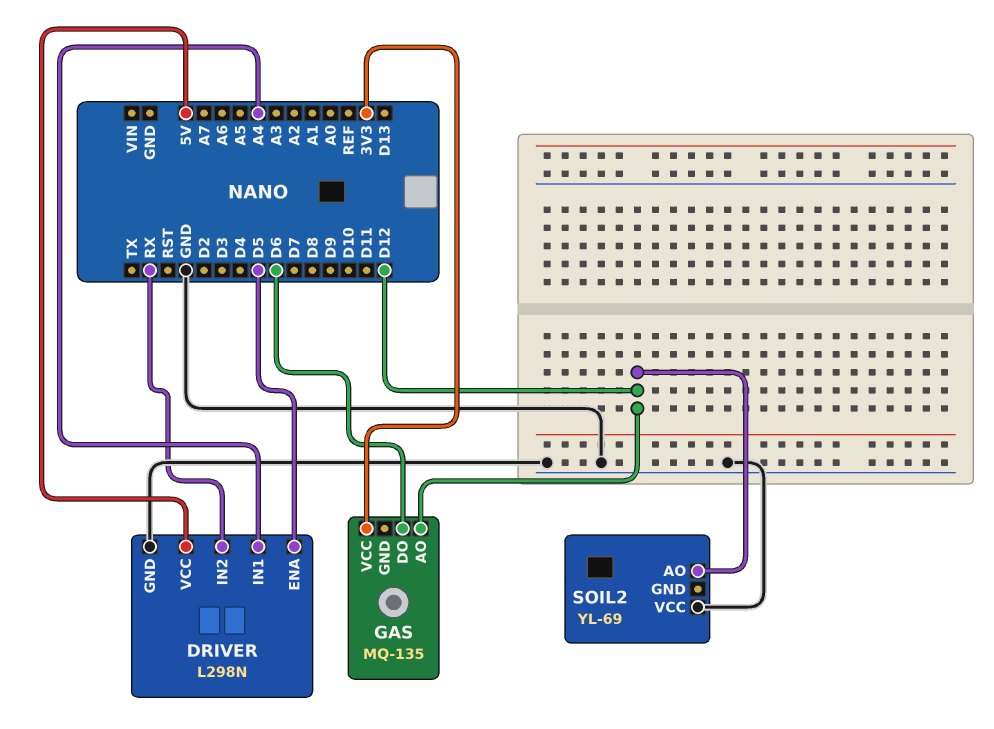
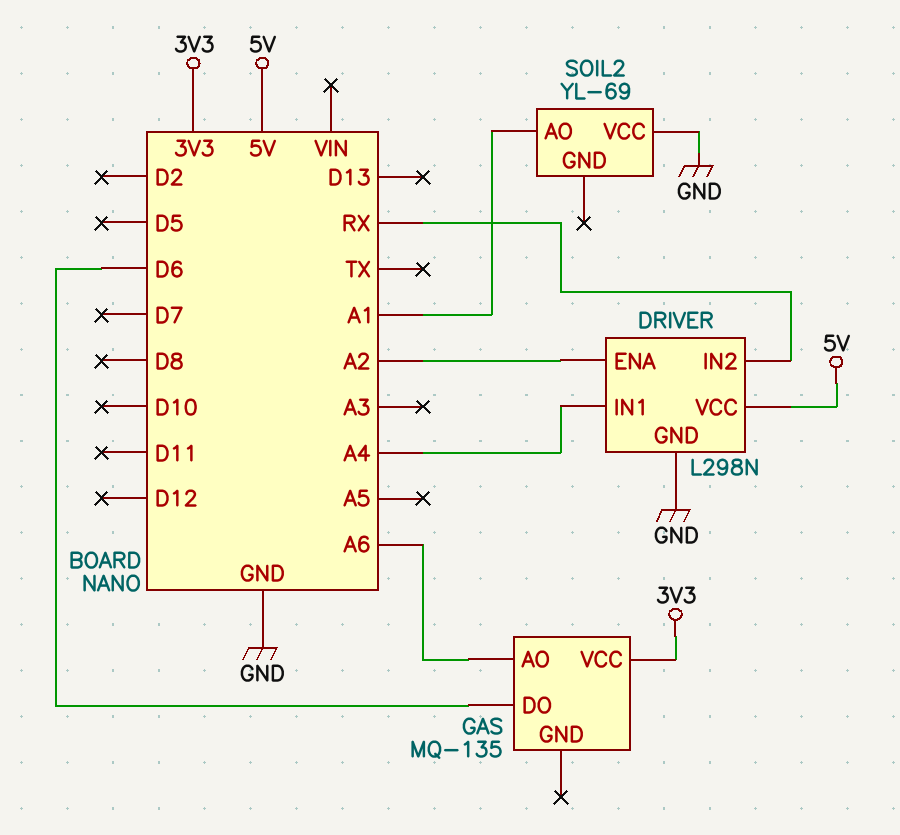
DRIVER pin ENA: D5 -> A2
GAS pin AO: D12 -> A6
SOIL2 pin AO: D12 -> A1

